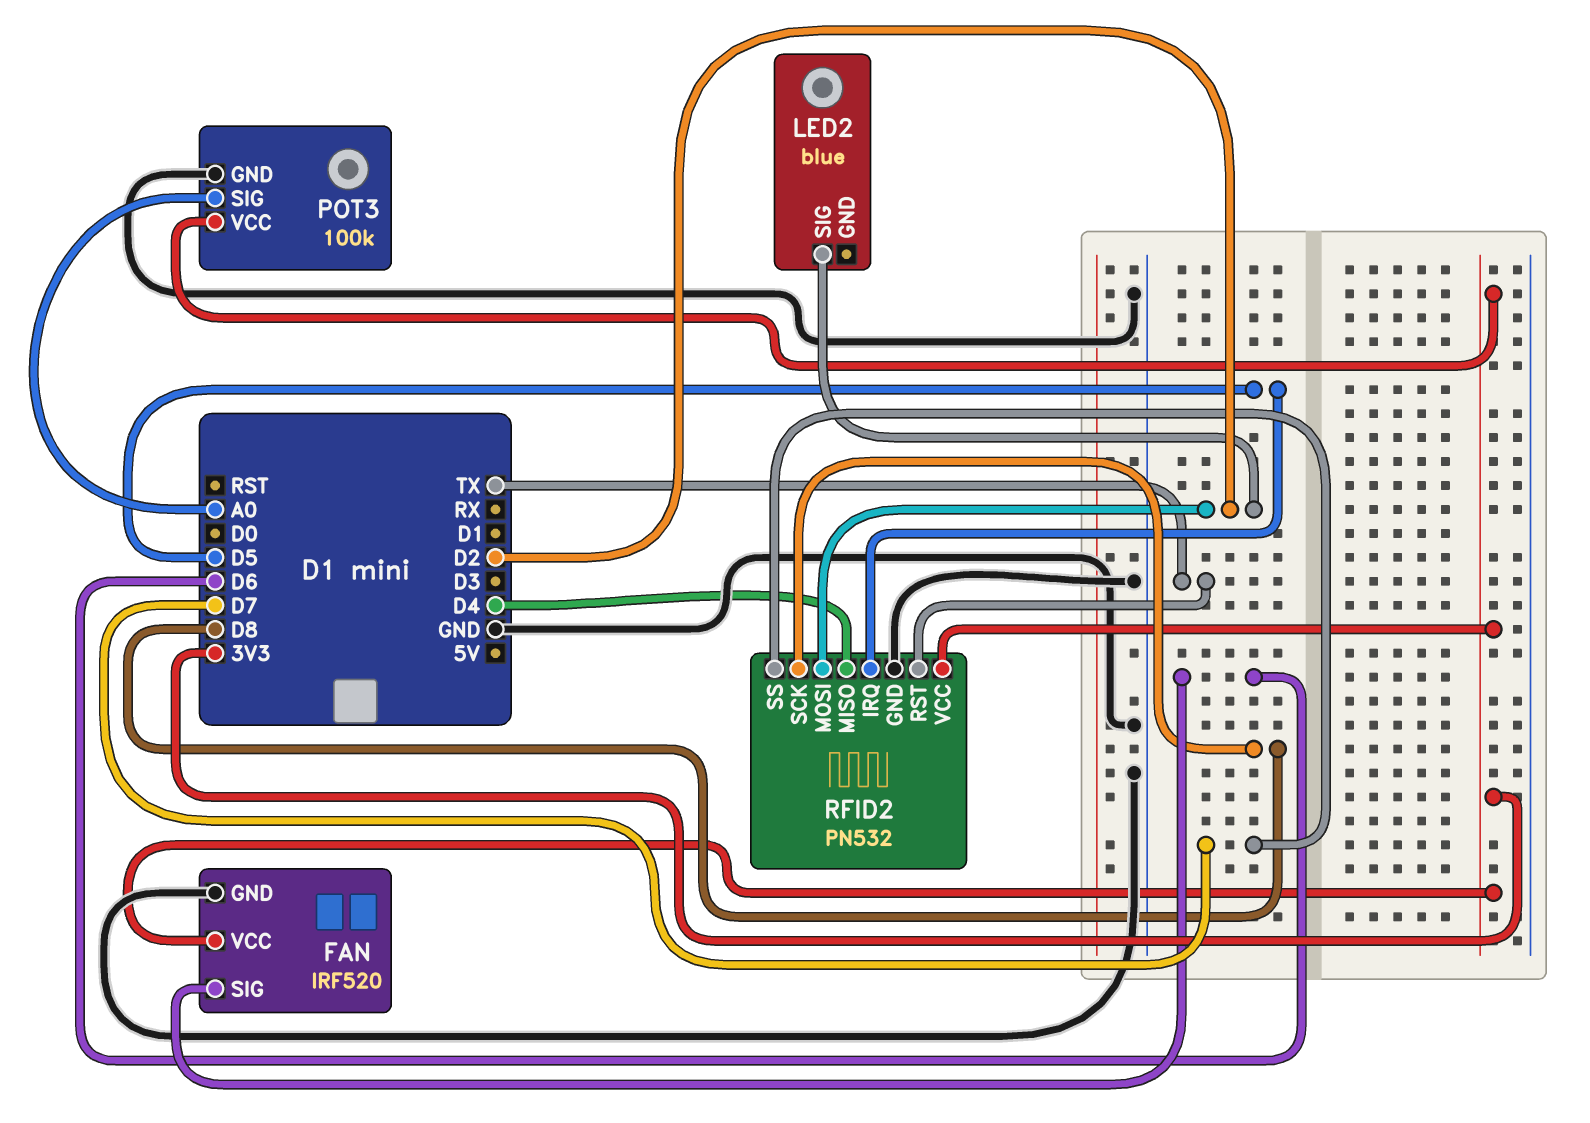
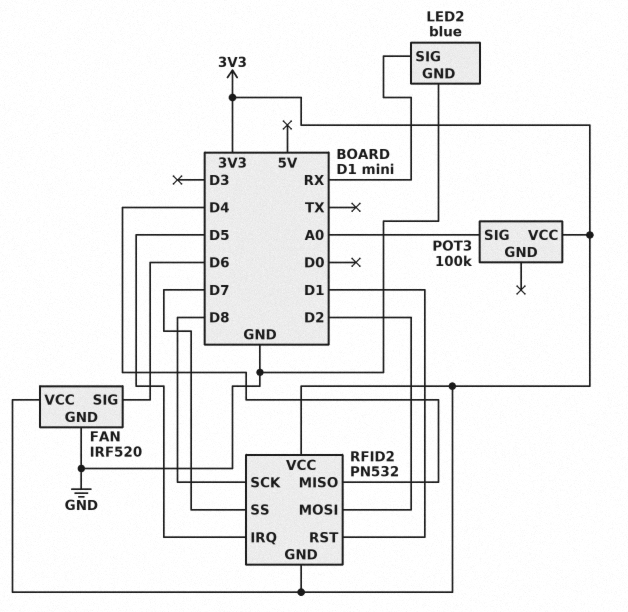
LED2 pin GND: none -> GND
LED2 pin SIG: D2 -> RX
POT3 pin GND: GND -> none
RFID2 pin GND: GND -> 3V3
RFID2 pin RST: TX -> D1

